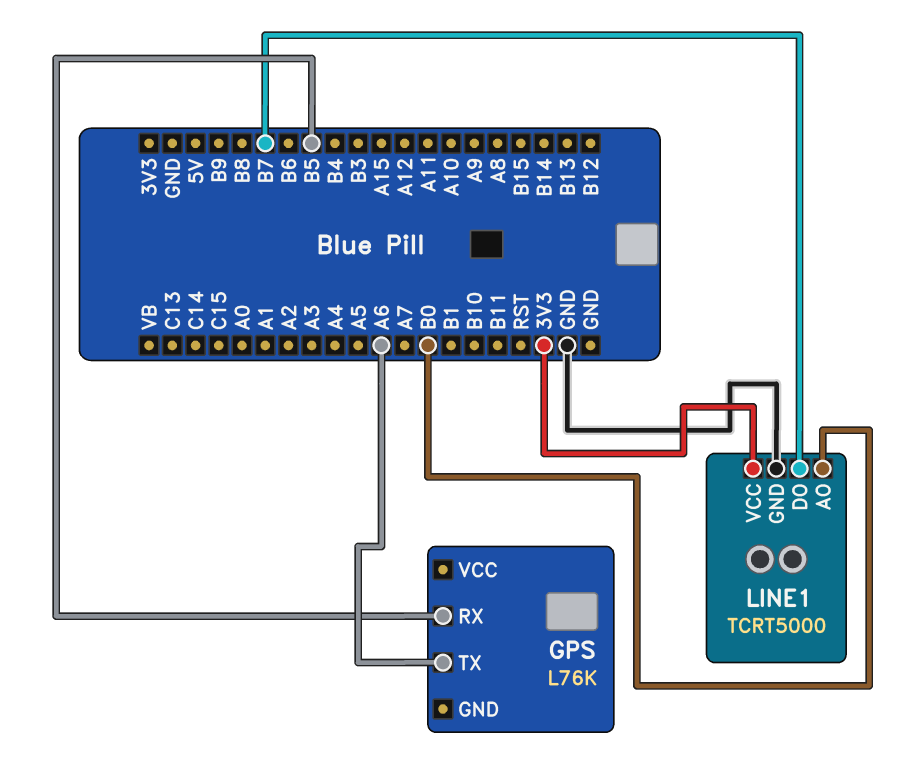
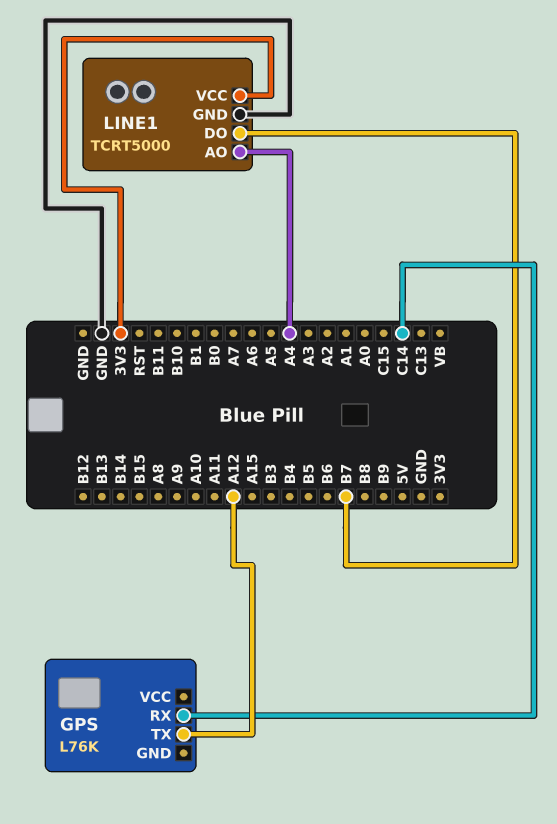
GPS pin RX: B5 -> C14
GPS pin TX: A6 -> A12
LINE1 pin AO: B0 -> A4

